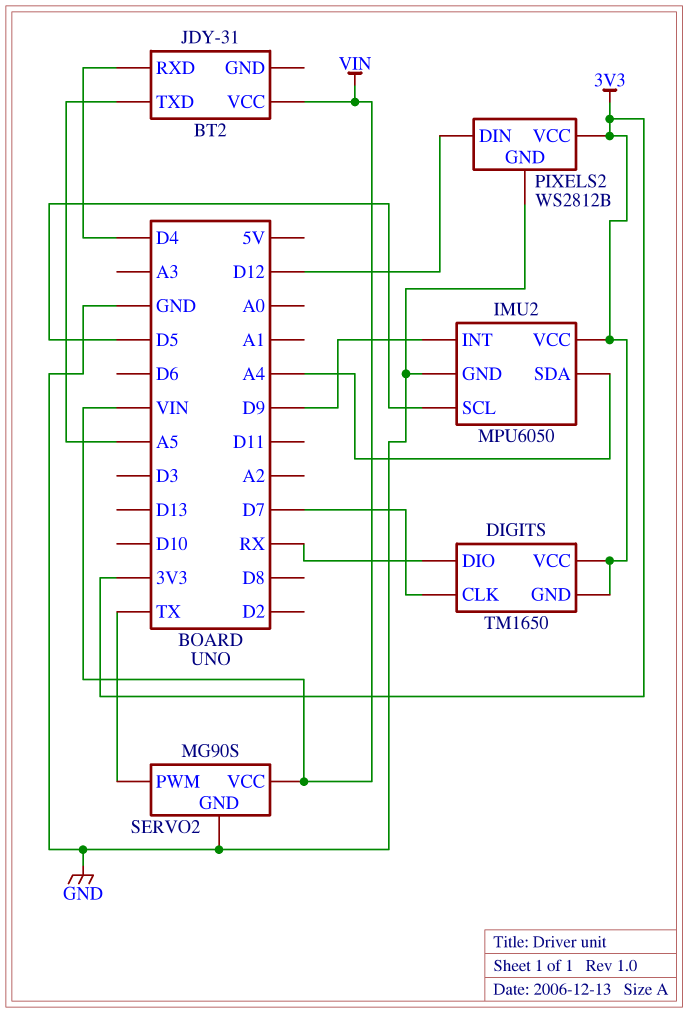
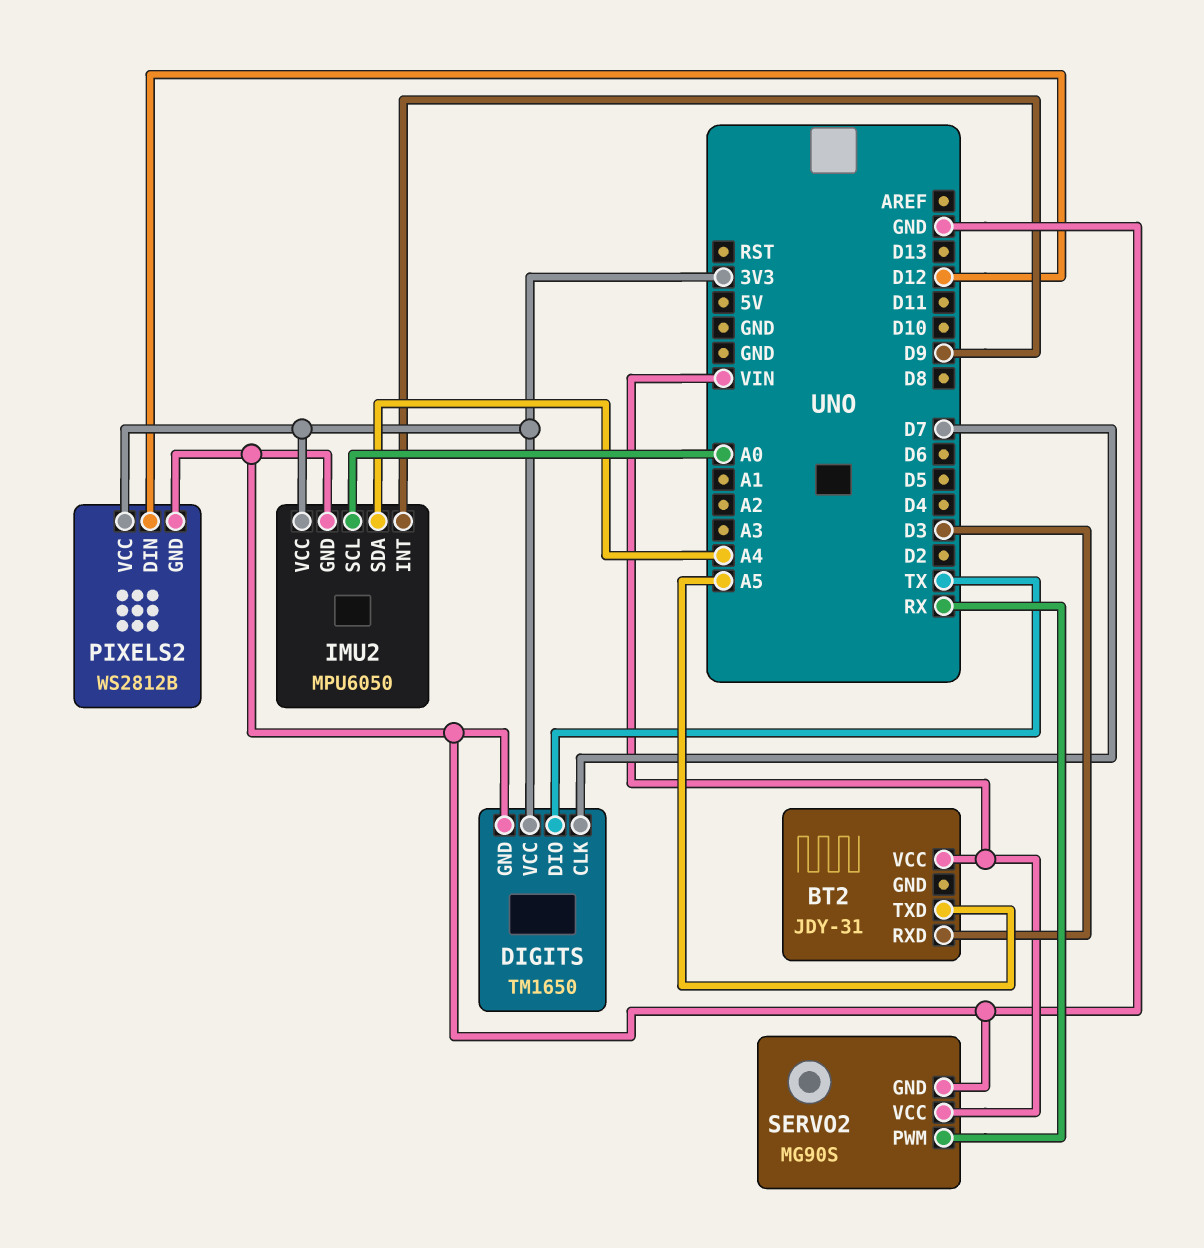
BT2 pin RXD: D4 -> D3
DIGITS pin DIO: RX -> TX
DIGITS pin GND: 3V3 -> GND
IMU2 pin SCL: D5 -> A0
SERVO2 pin PWM: TX -> RX

